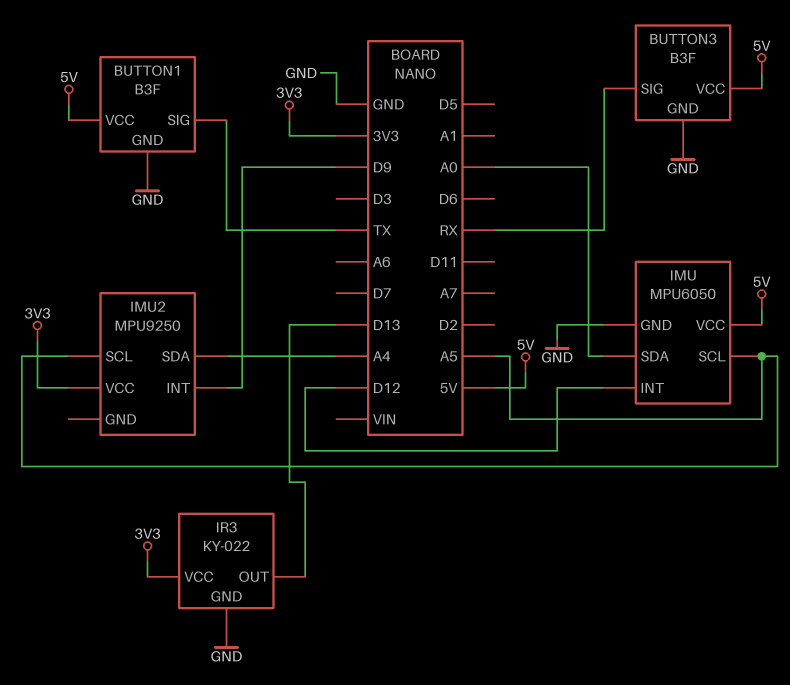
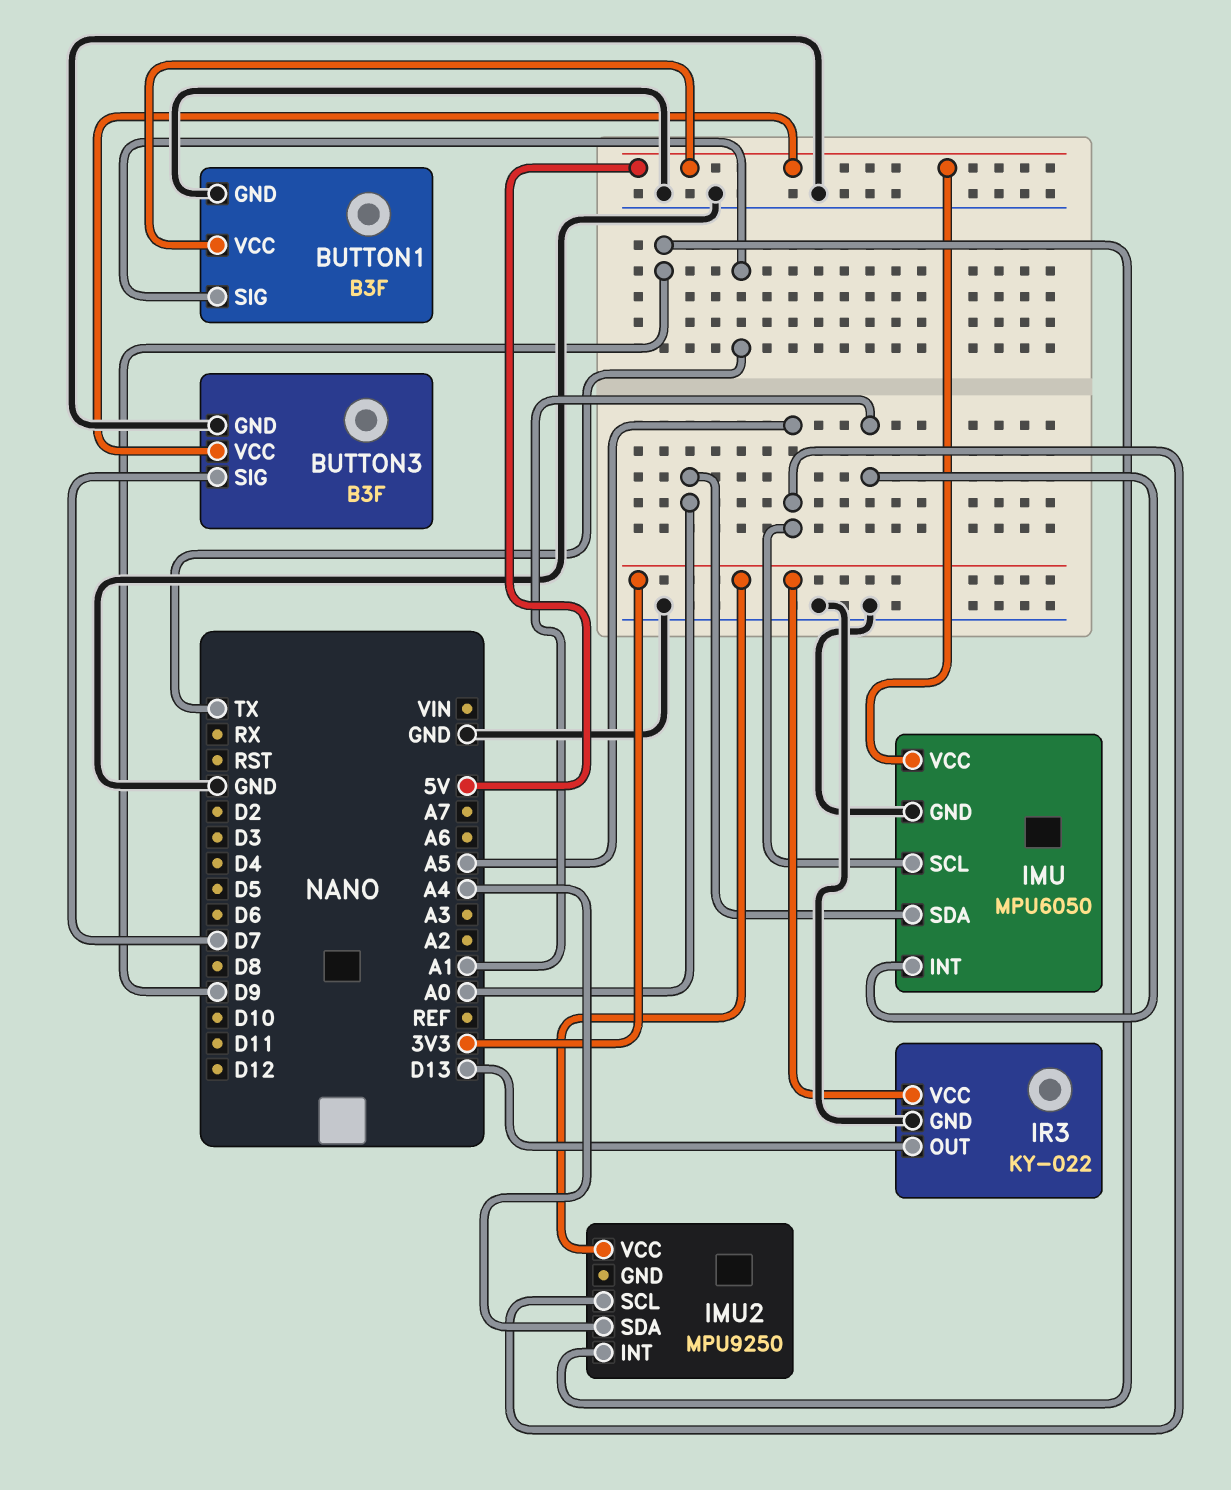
BUTTON3 pin SIG: RX -> D7
IMU pin INT: D12 -> A1

